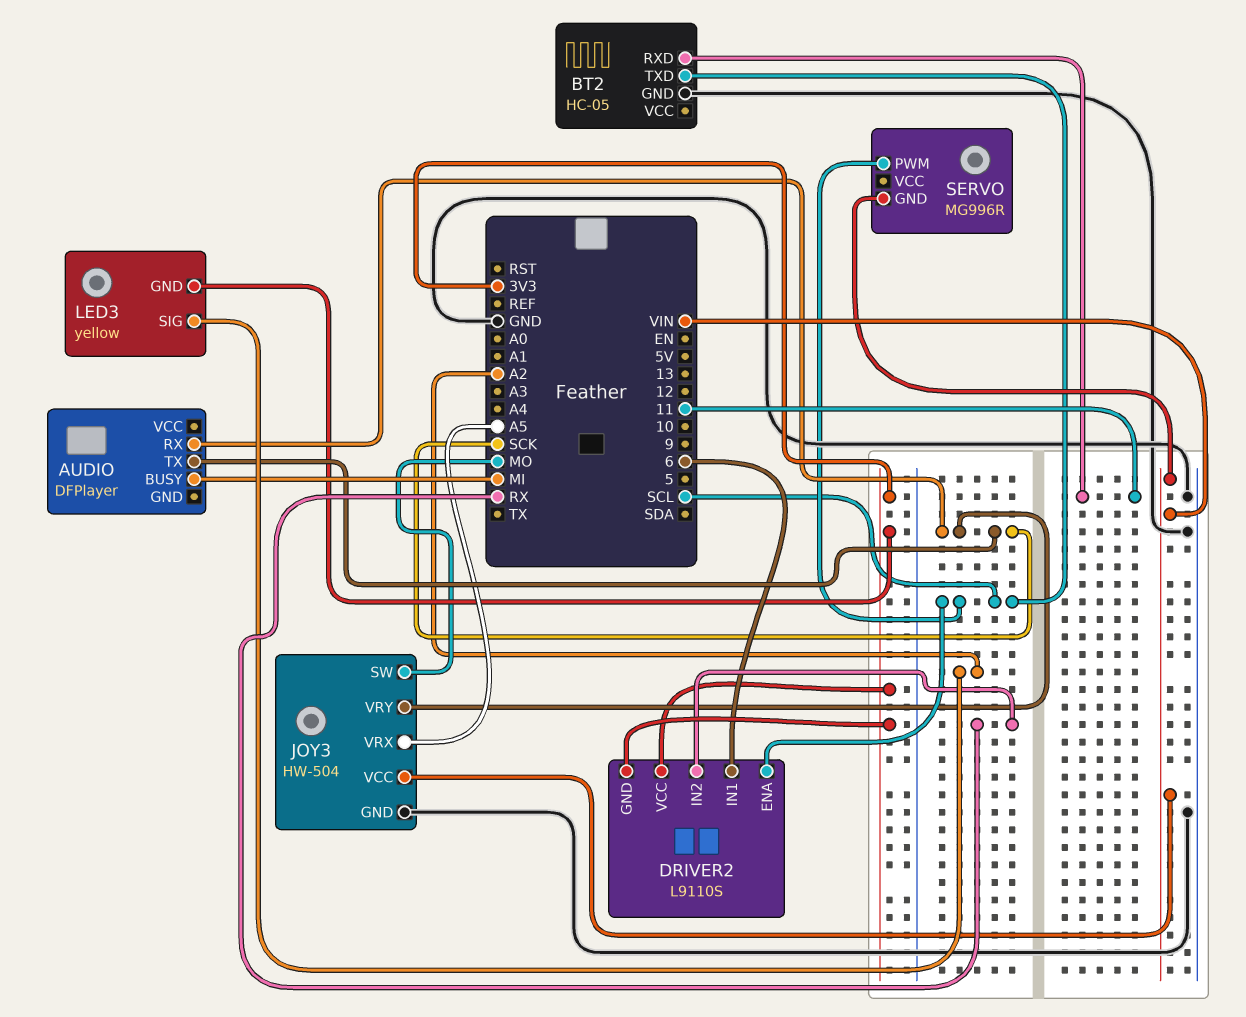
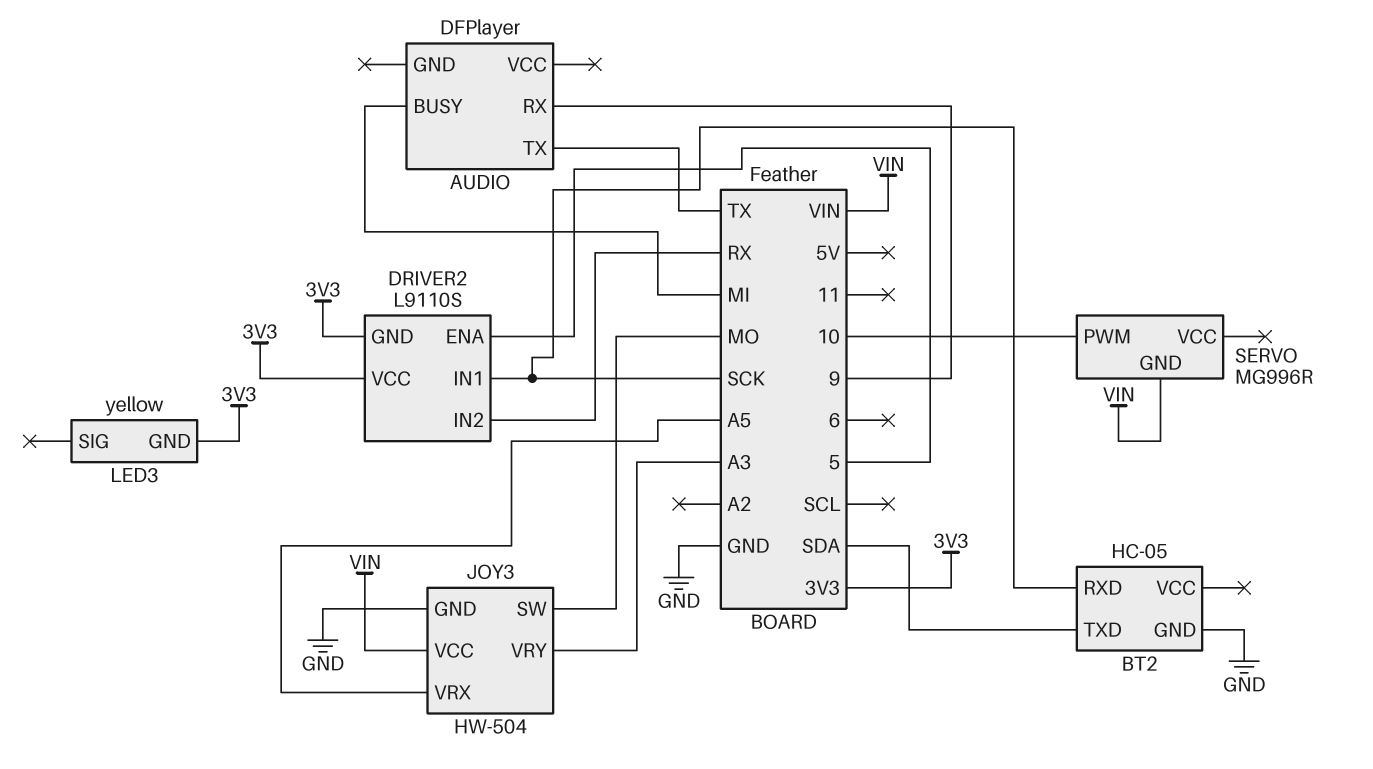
AUDIO pin RX: SCK -> 9
AUDIO pin TX: SCK -> TX
BT2 pin RXD: 11 -> SCK
BT2 pin TXD: SCL -> SDA
DRIVER2 pin ENA: SCL -> 5
DRIVER2 pin IN1: 6 -> SCK
JOY3 pin VRY: SCK -> A3
LED3 pin SIG: A2 -> none
SERVO pin PWM: SCL -> 10

